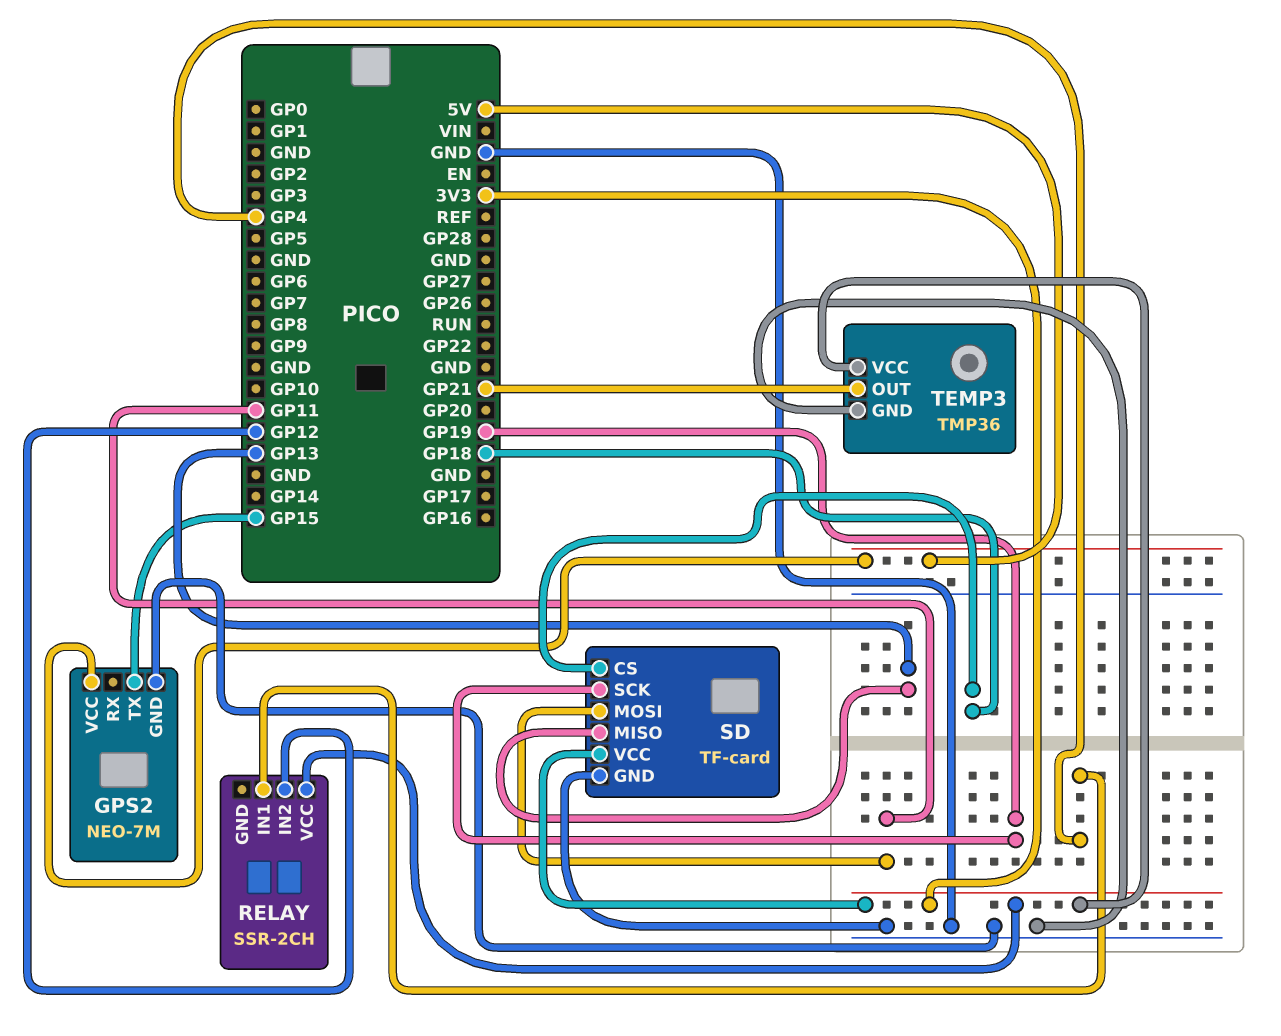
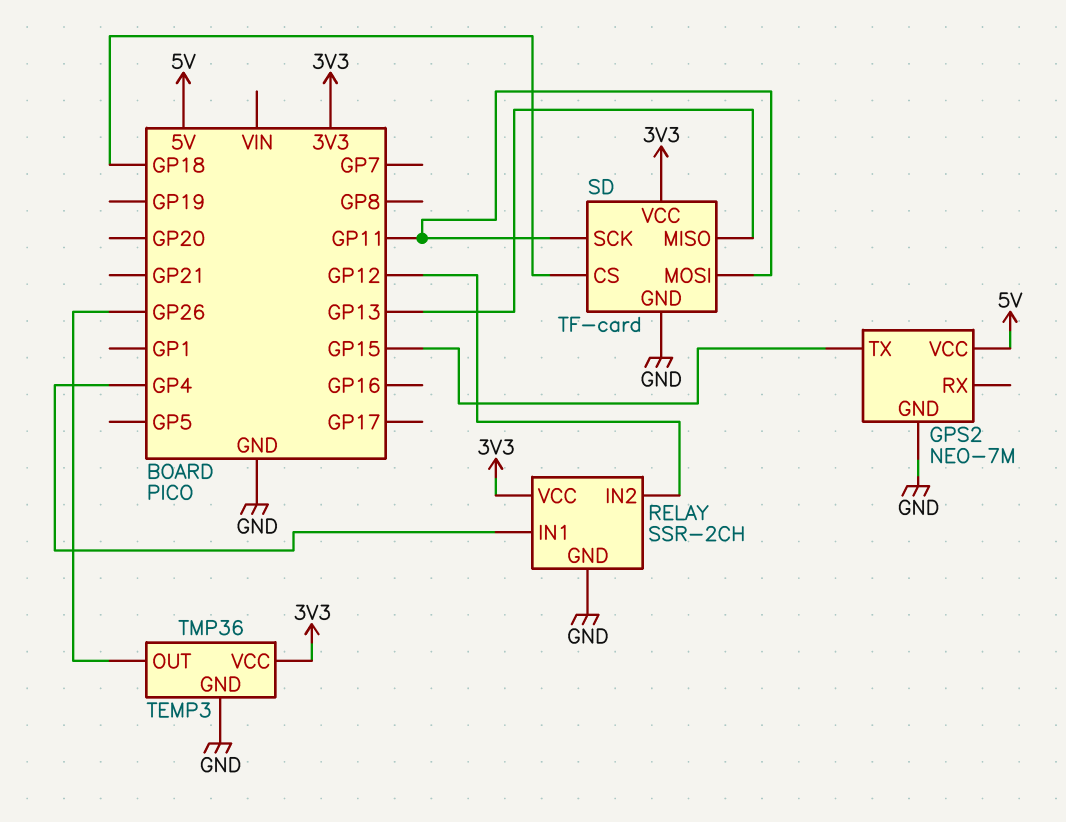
RELAY pin GND: none -> GND
SD pin SCK: GP19 -> GP11
TEMP3 pin OUT: GP21 -> GP26

